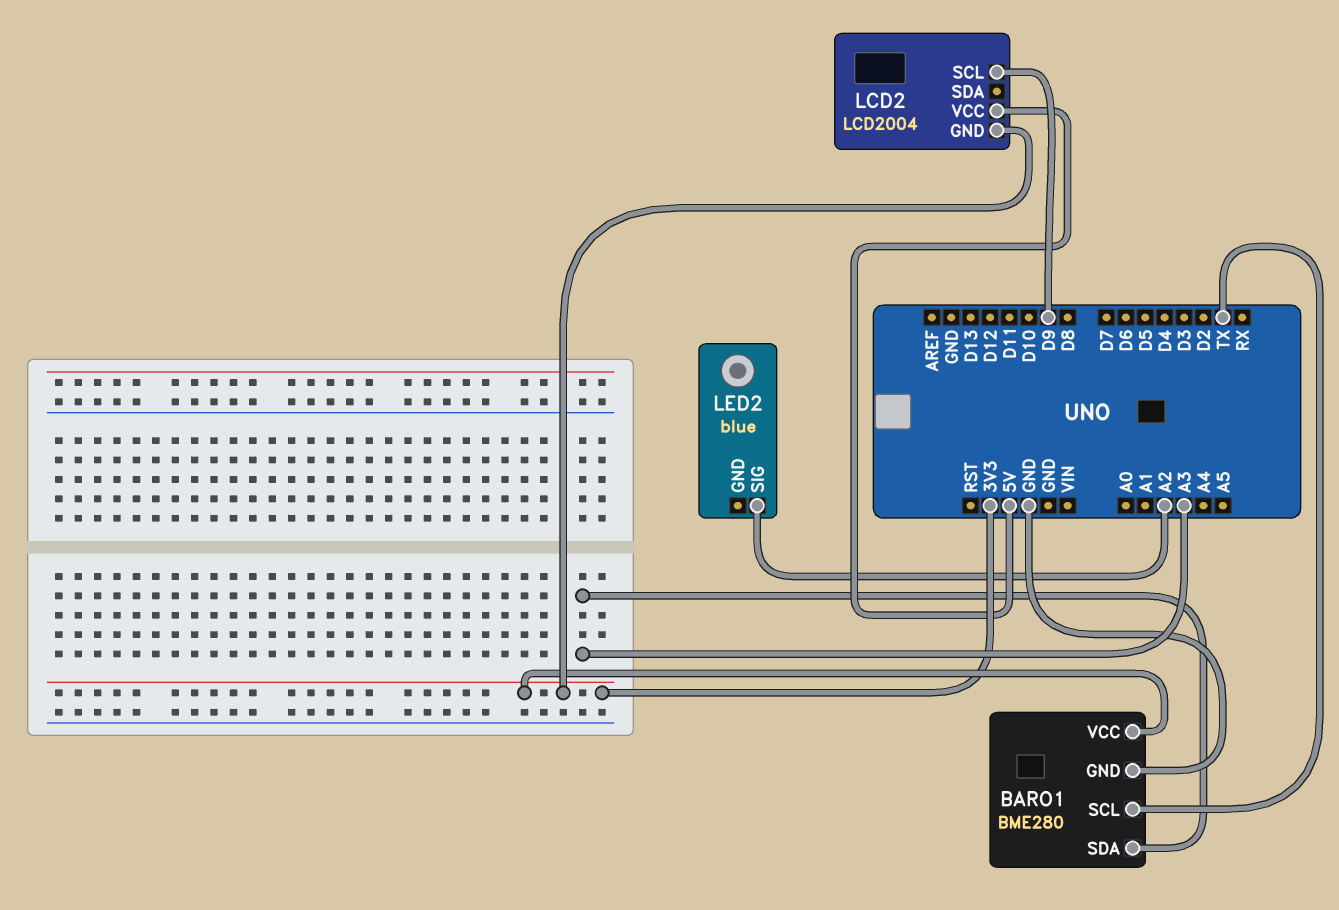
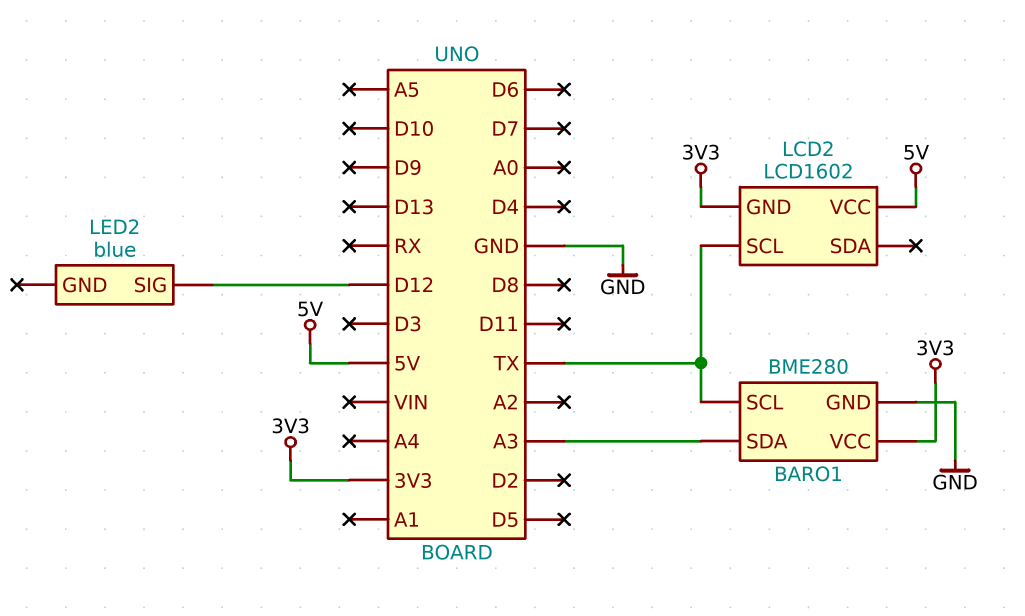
LCD2: LCD2004 -> LCD1602
LCD2 pin SCL: D9 -> TX
LED2 pin SIG: A2 -> D12

